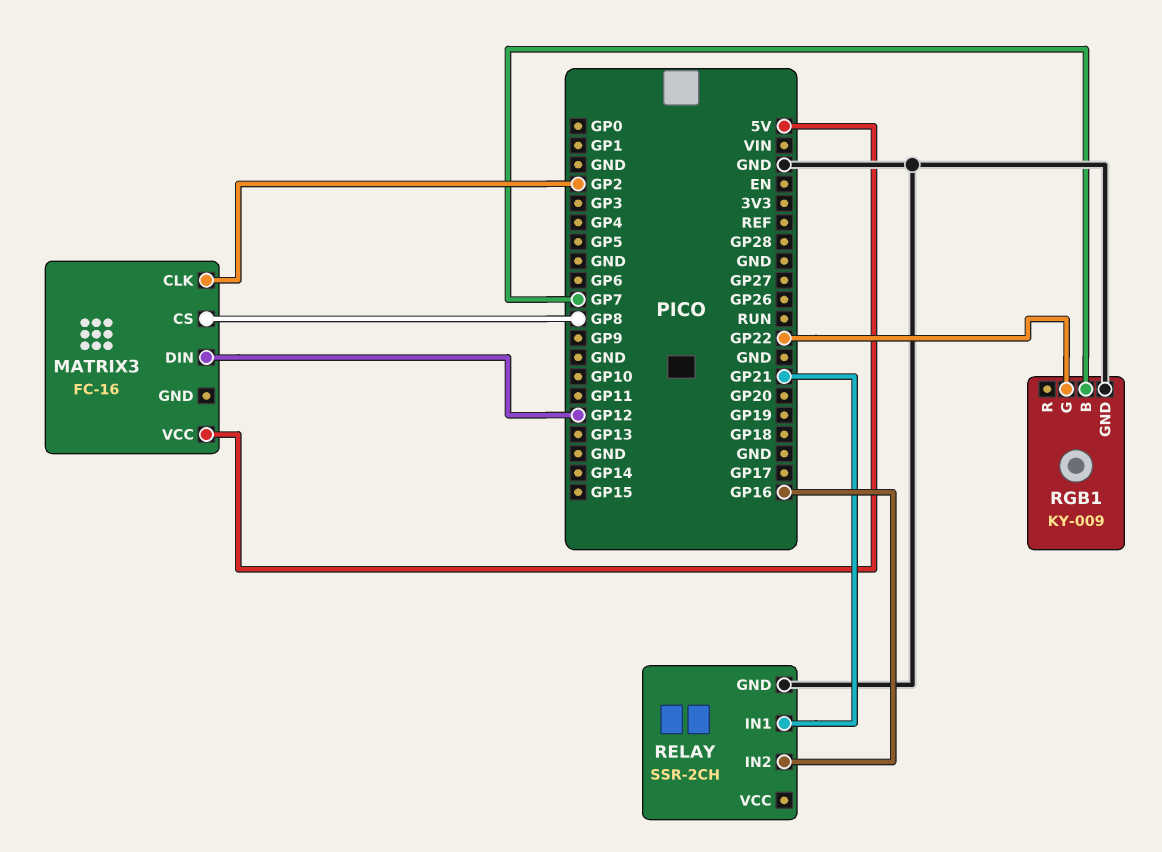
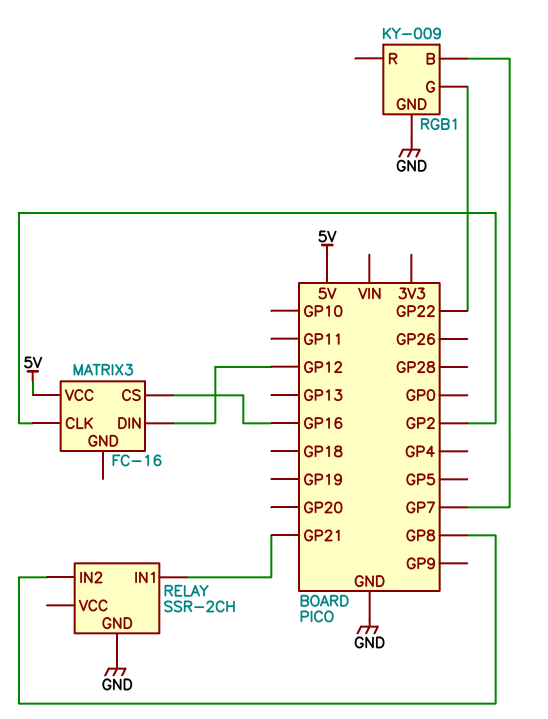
MATRIX3 pin CS: GP8 -> GP16
RELAY pin IN2: GP16 -> GP8

